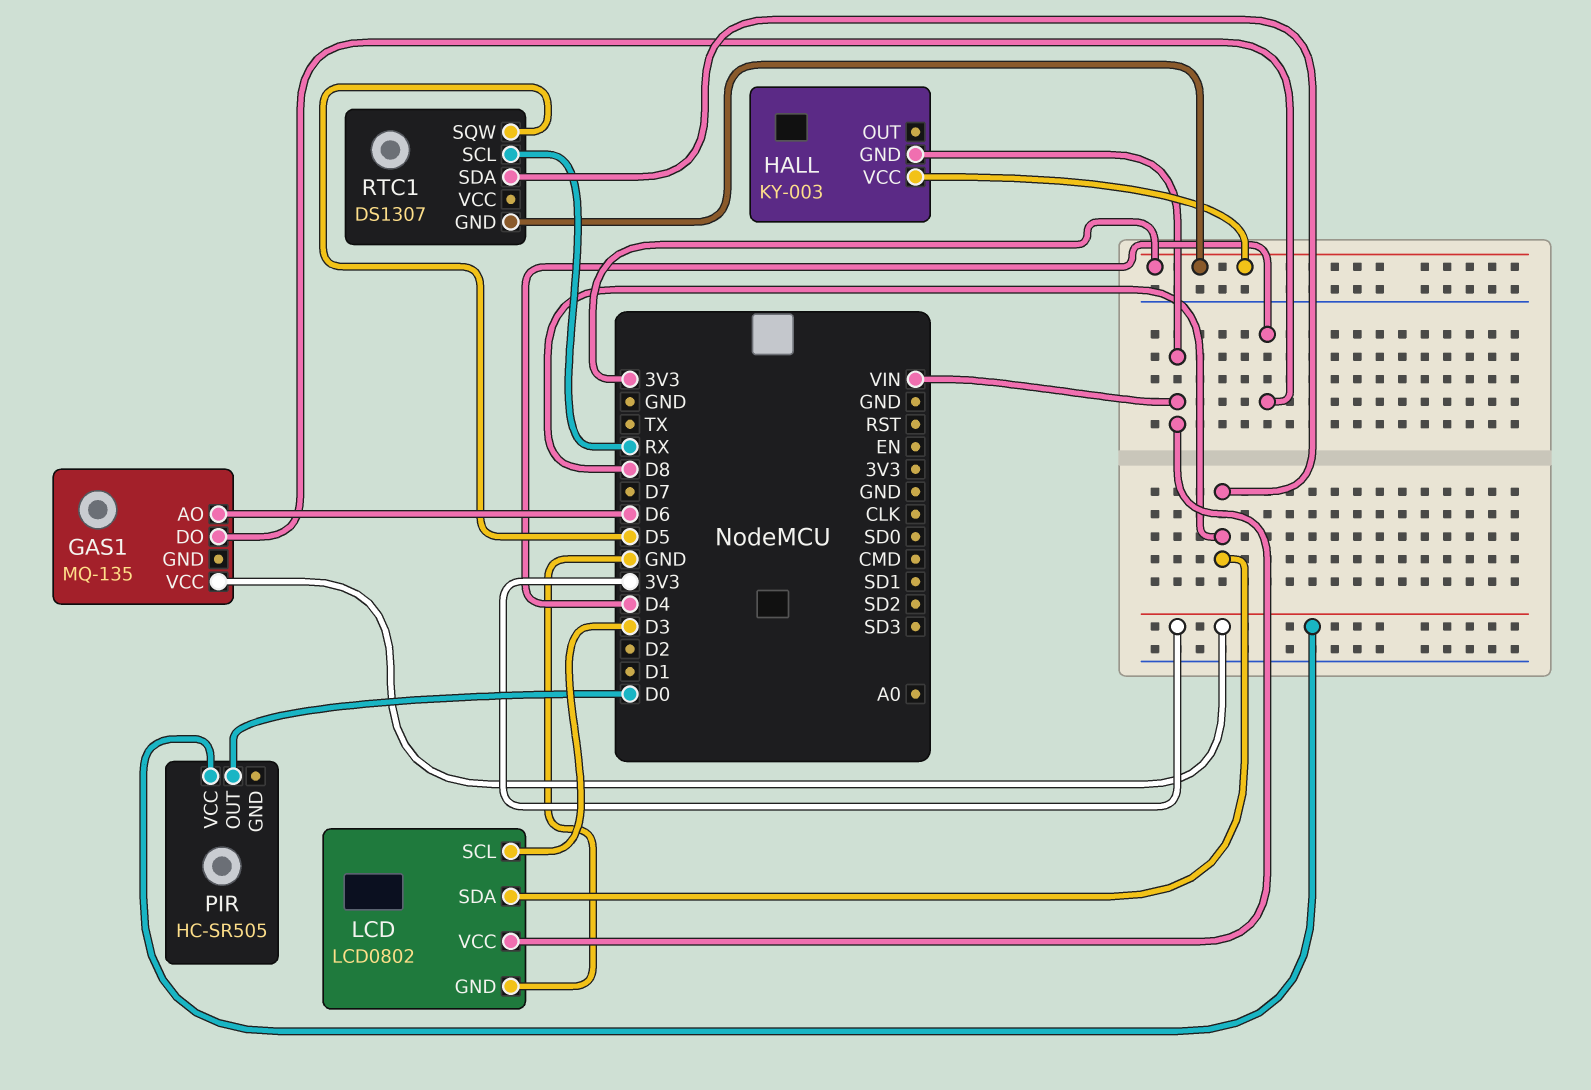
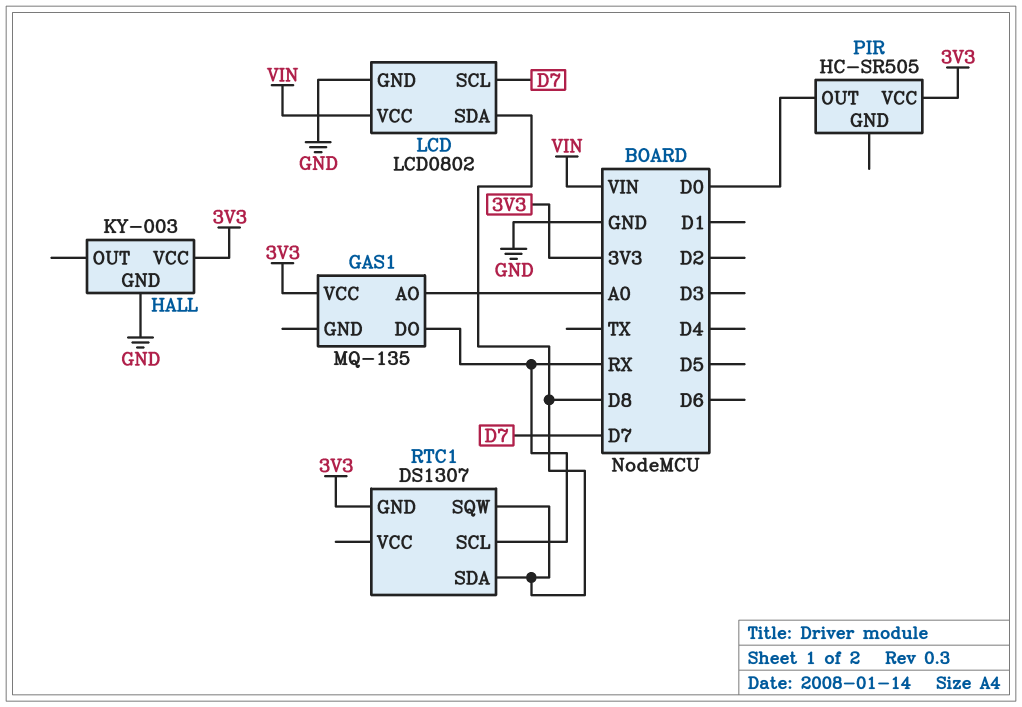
GAS1 pin AO: D6 -> A0
GAS1 pin DO: D4 -> RX
HALL pin GND: VIN -> GND
LCD pin SCL: D3 -> D7
RTC1 pin SQW: D5 -> D8

